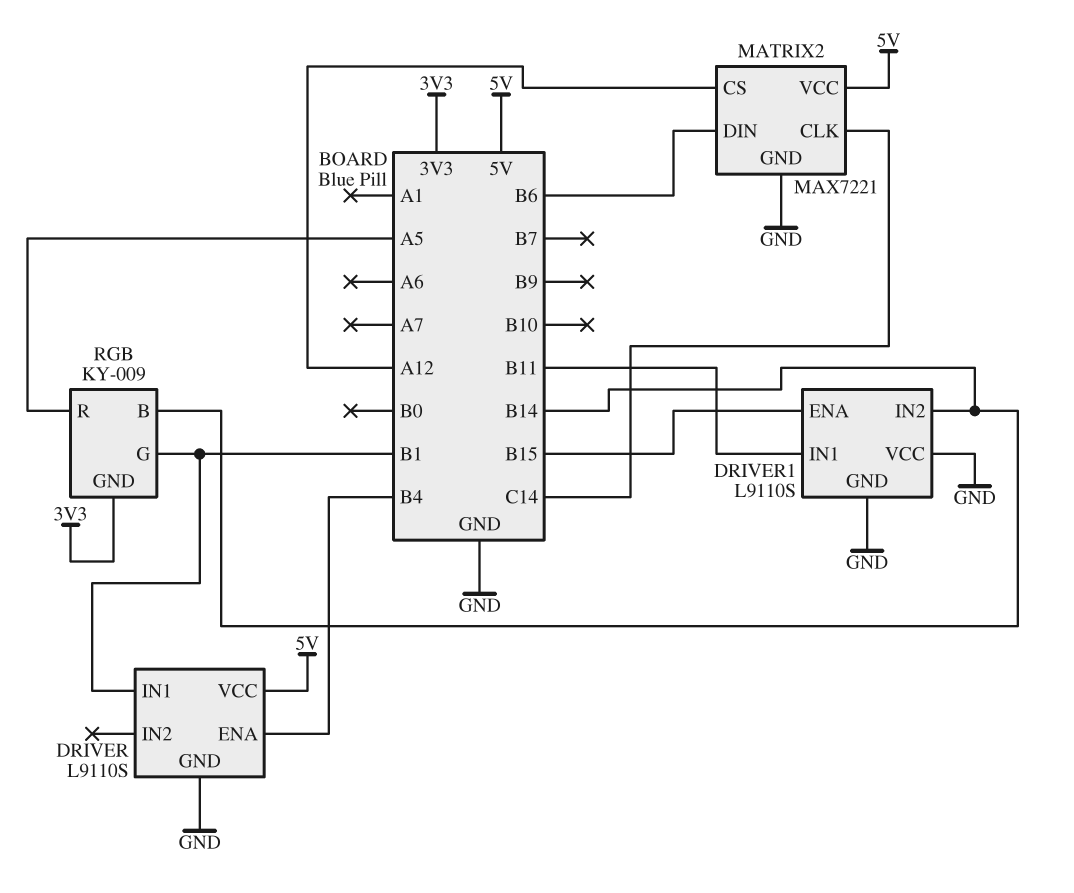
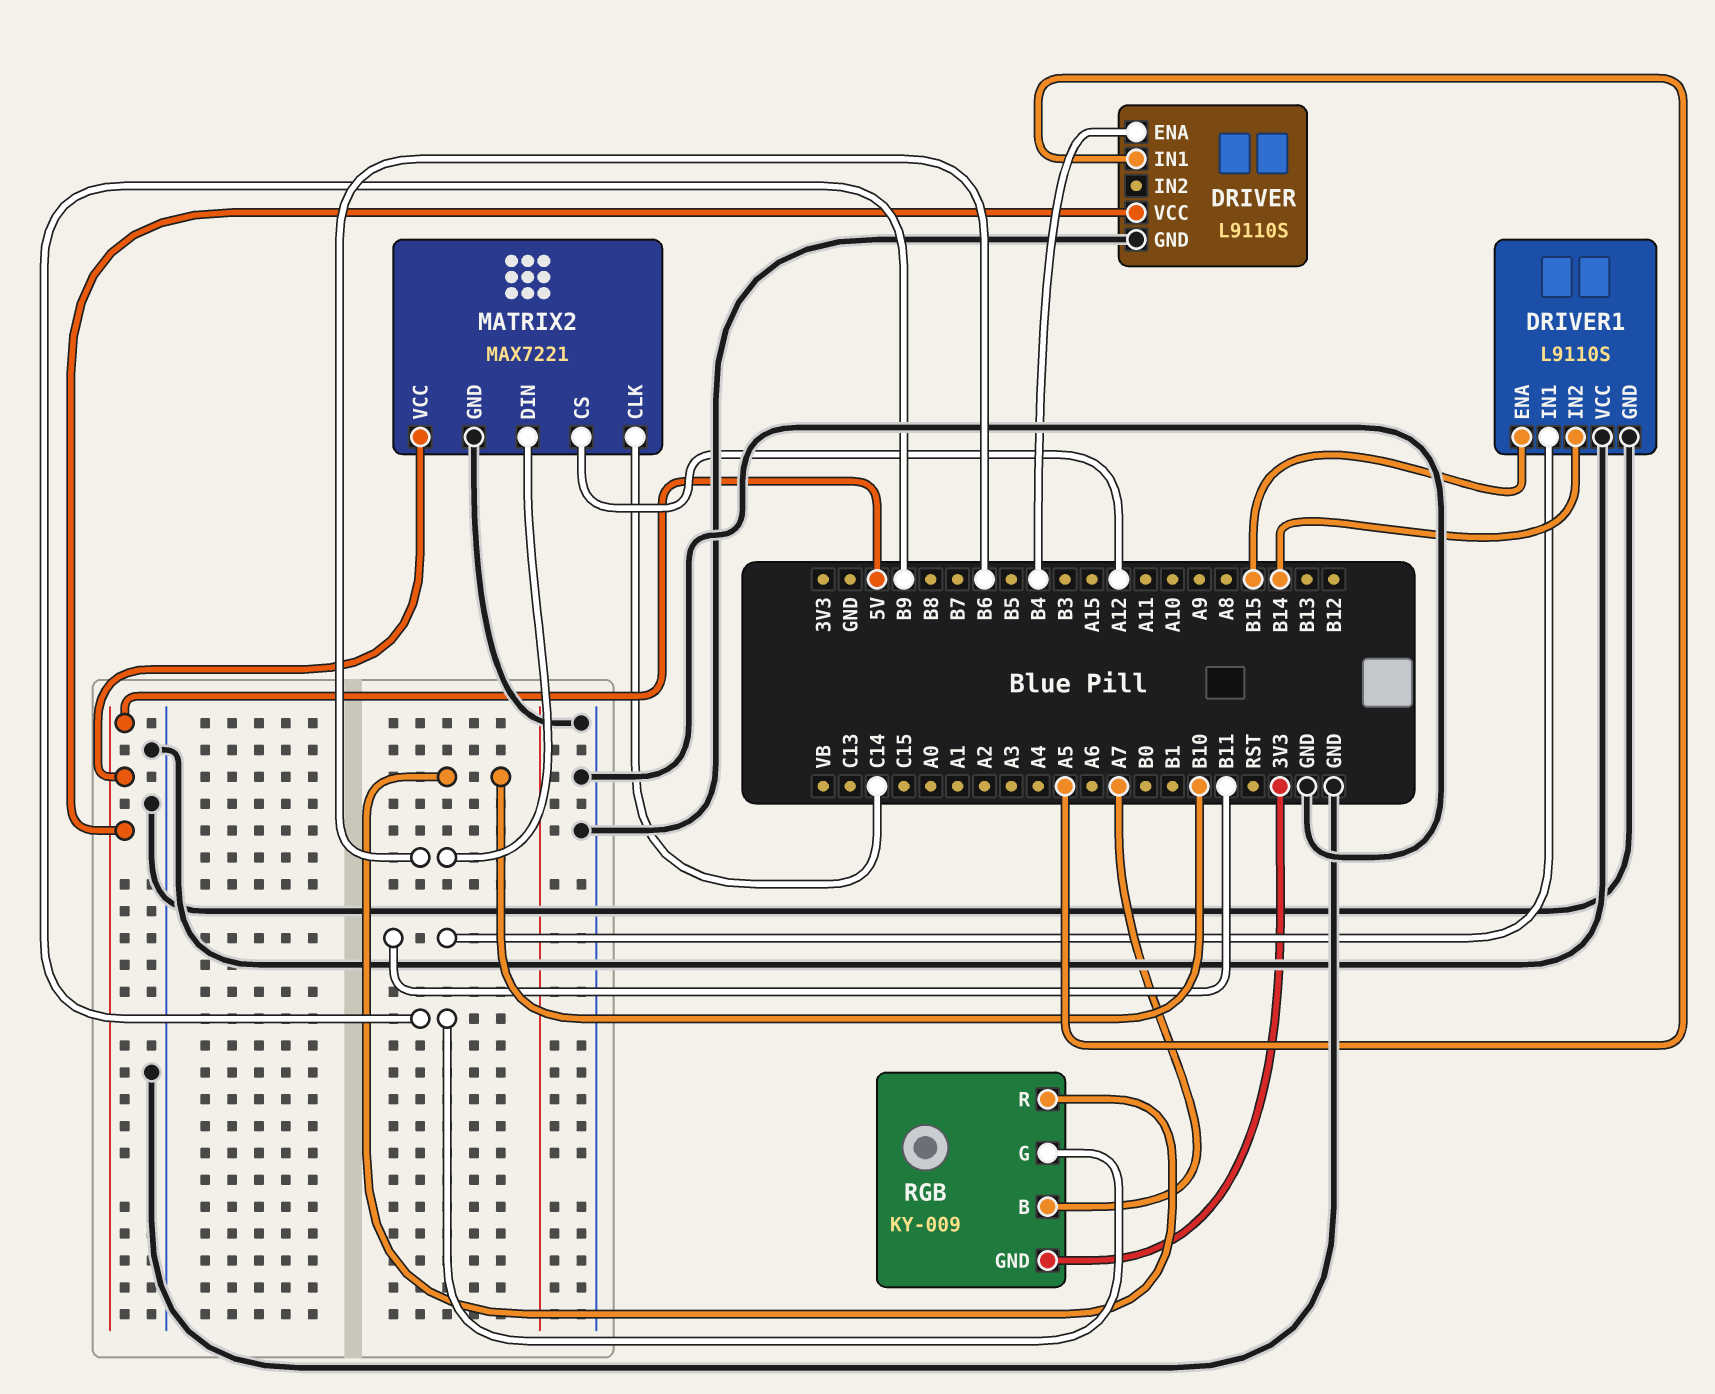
DRIVER pin IN1: B1 -> A5
RGB pin B: B14 -> A7
RGB pin G: B1 -> B9
RGB pin R: A5 -> B10

